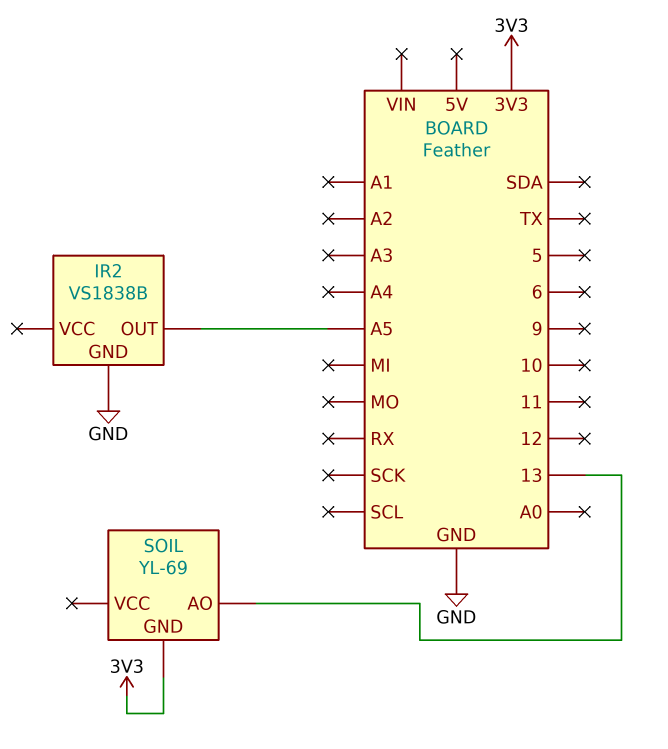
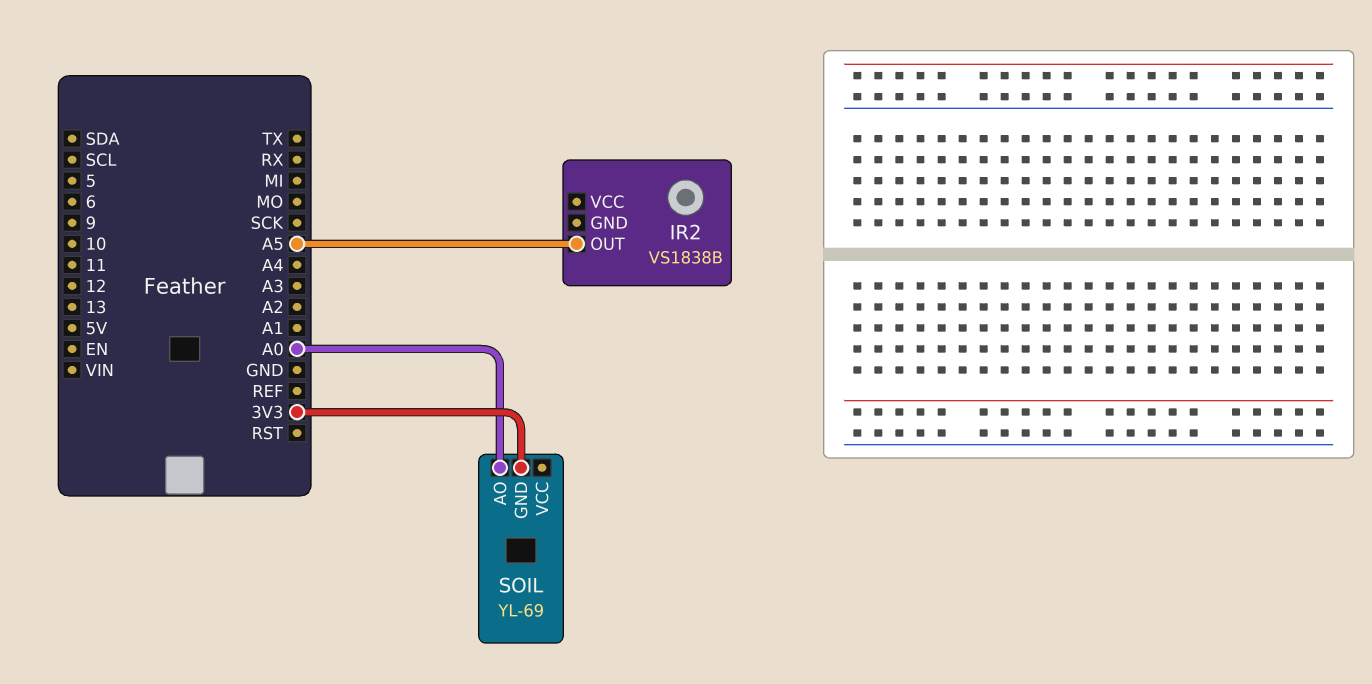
IR2 pin GND: GND -> none
SOIL pin AO: 13 -> A0

